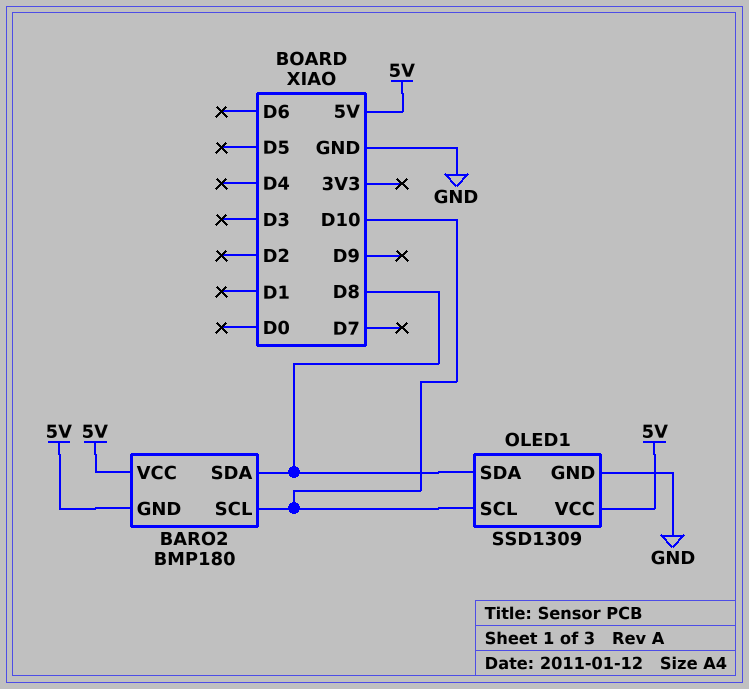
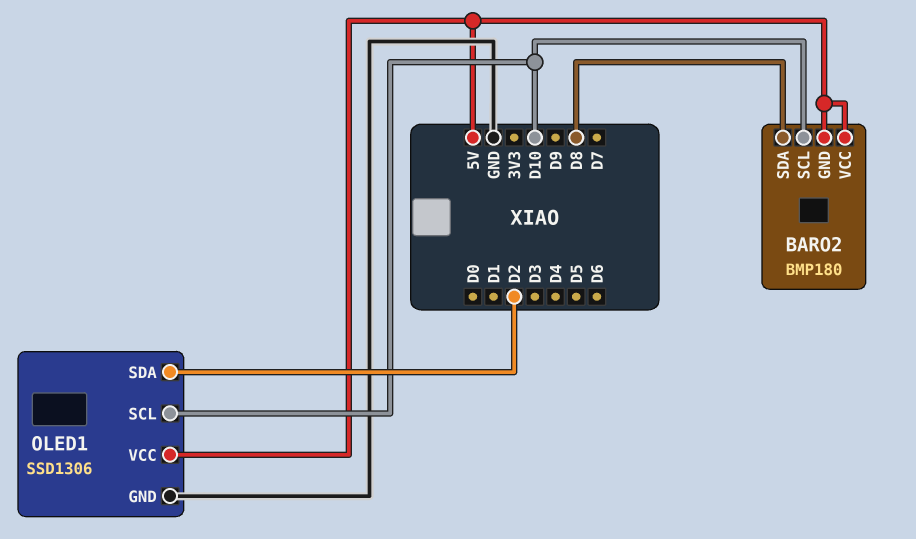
OLED1: SSD1309 -> SSD1306
OLED1 pin SDA: D8 -> D2

